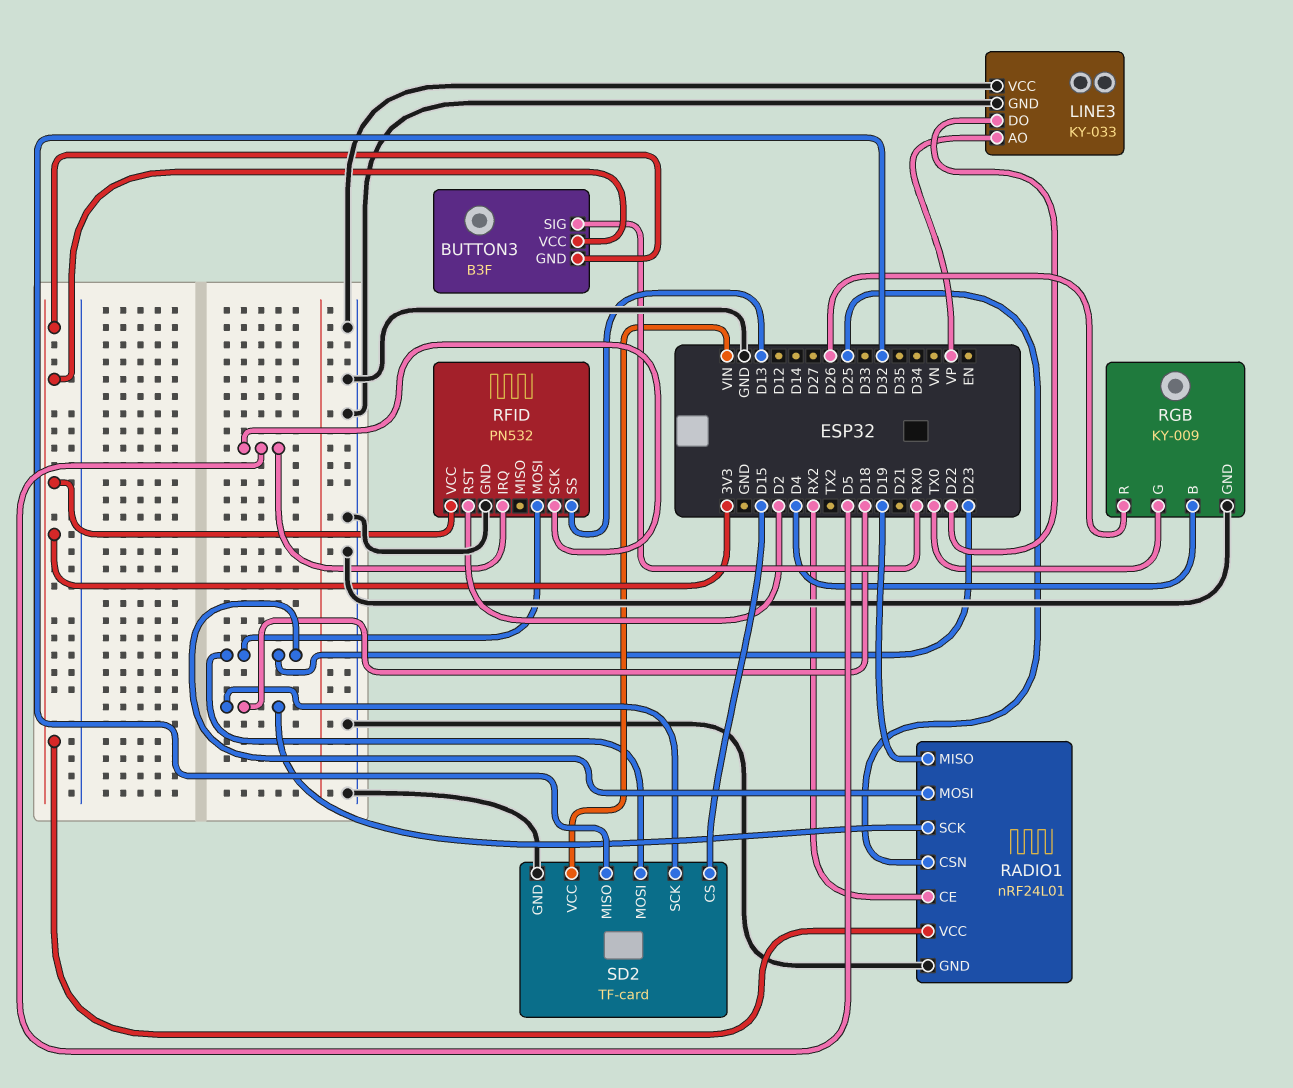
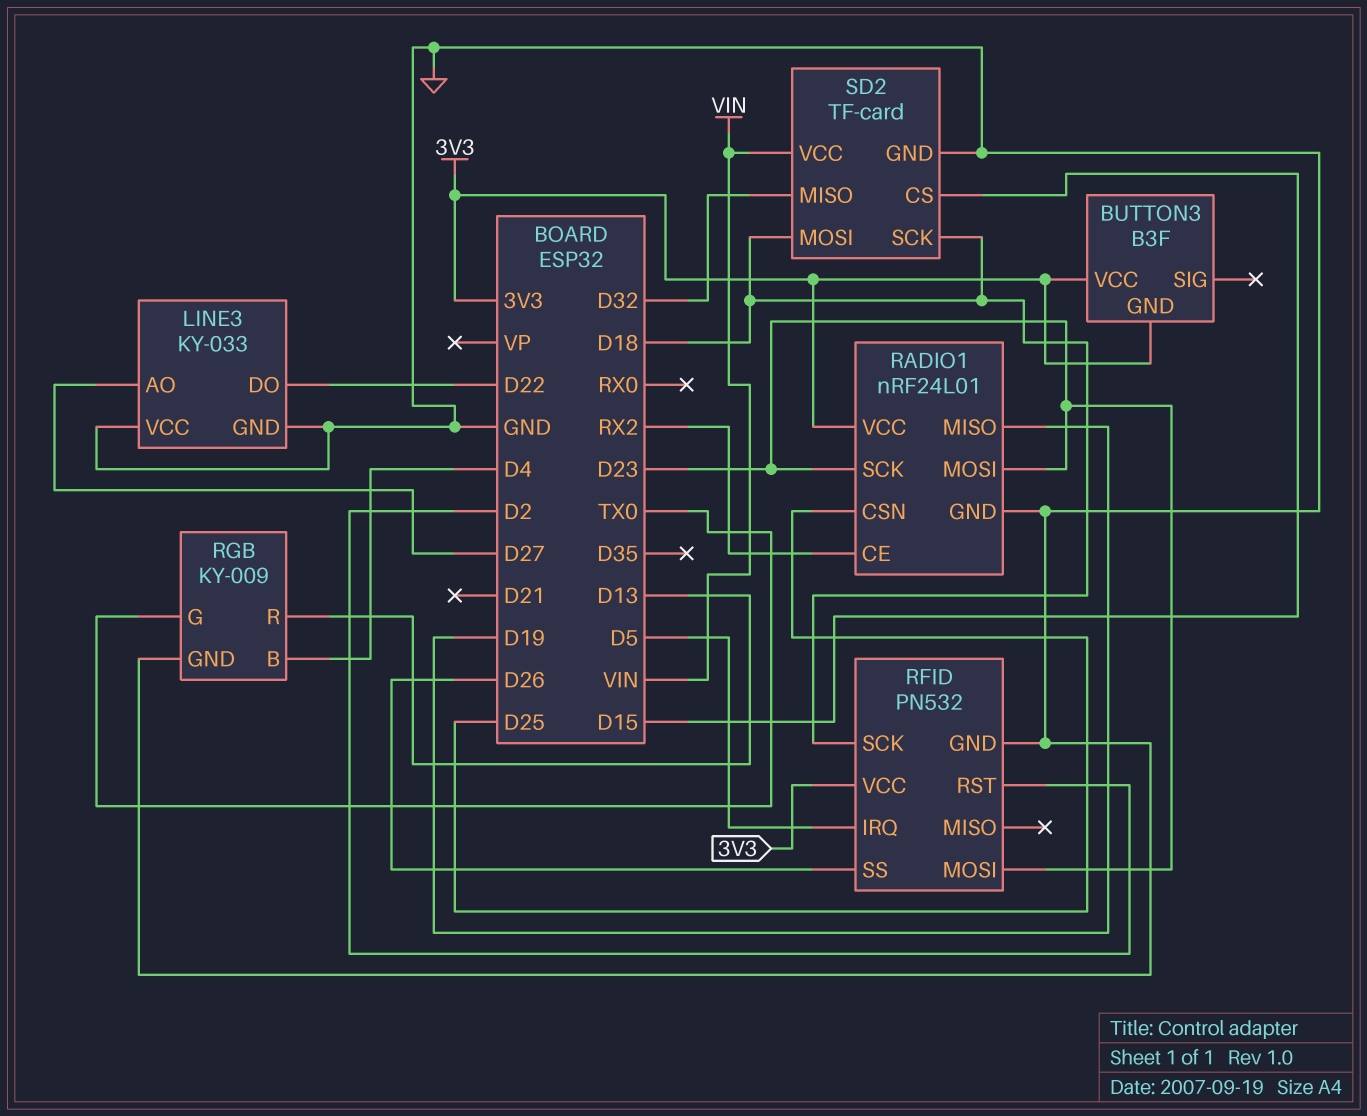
BUTTON3 pin SIG: RX0 -> none
LINE3 pin AO: VP -> D27
RADIO1 pin SCK: D18 -> D23
RFID pin SCK: D5 -> D18
RFID pin SS: D13 -> D26
RGB pin R: D26 -> D13
SD2 pin MOSI: D23 -> D18

